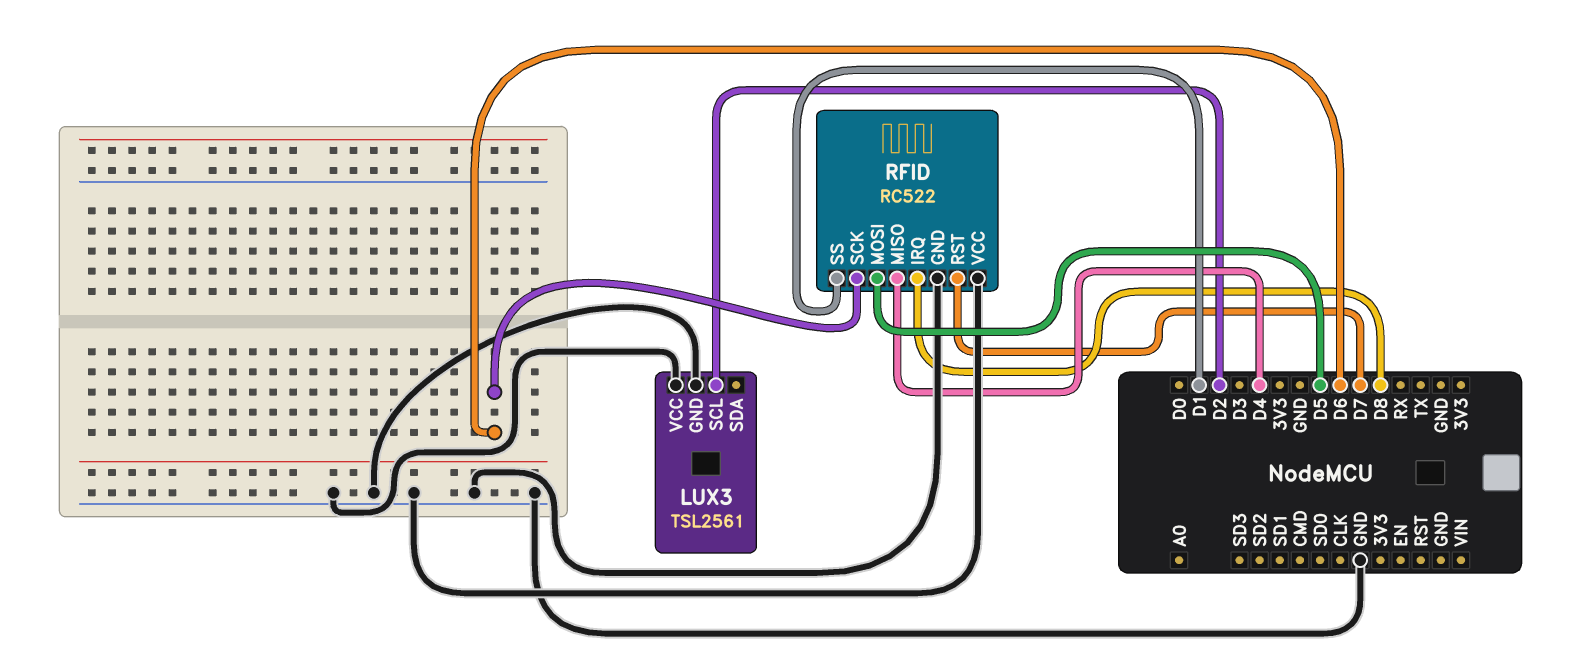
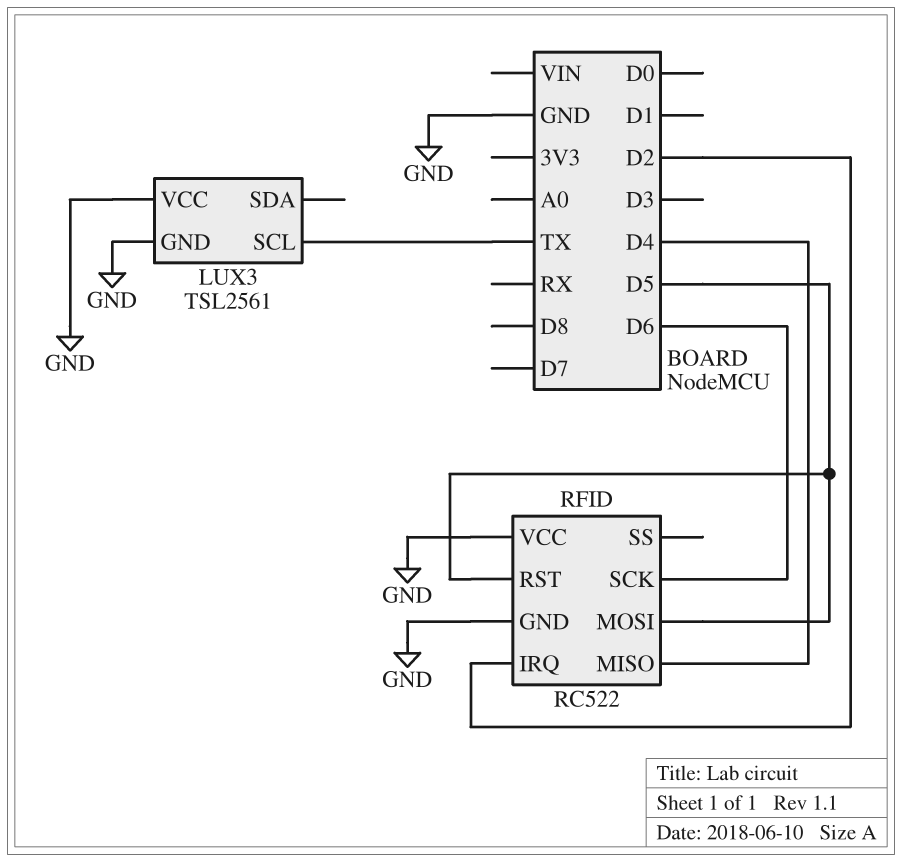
LUX3 pin SCL: D2 -> TX
RFID pin IRQ: D8 -> D2
RFID pin RST: D7 -> D5
RFID pin SS: D1 -> none

